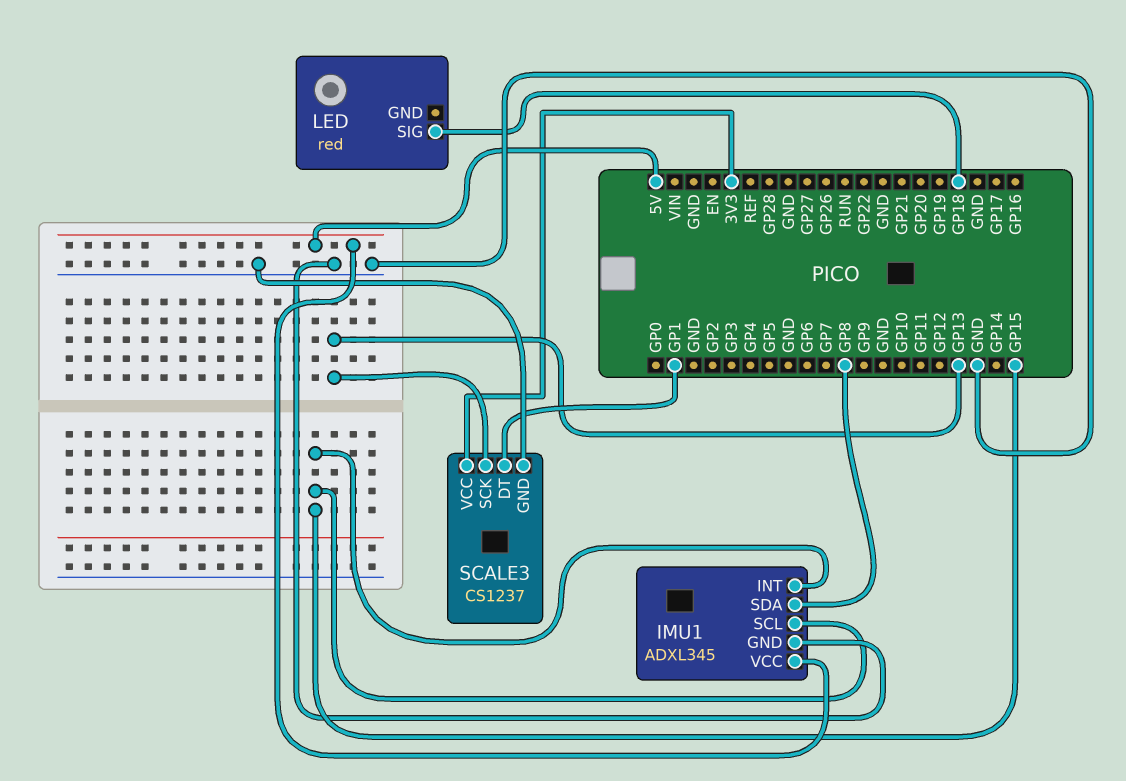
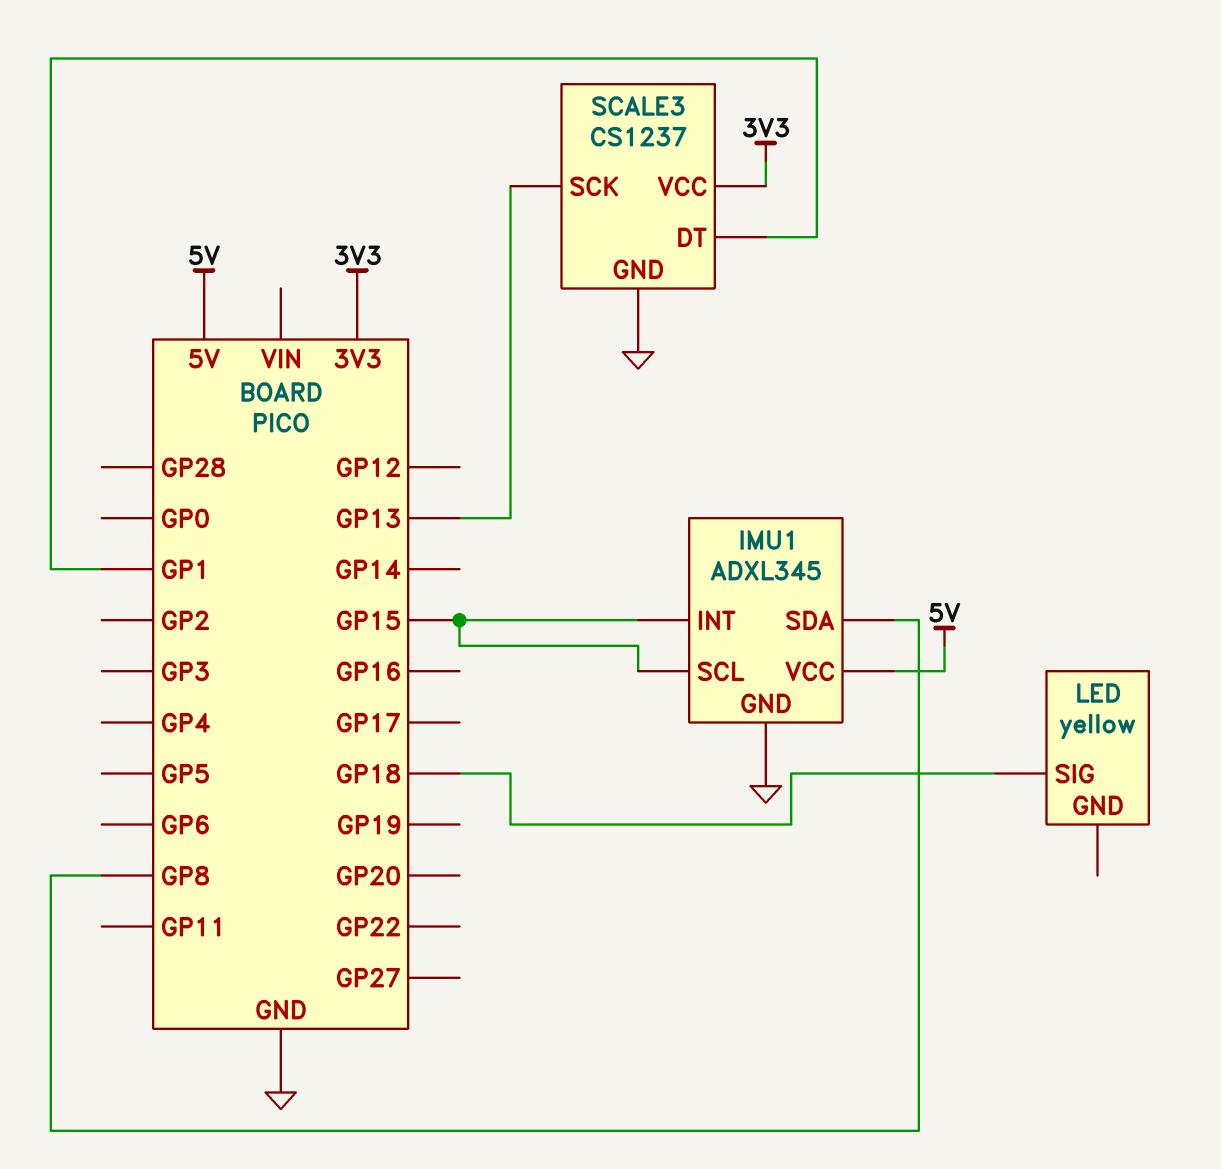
LED: red -> yellow

